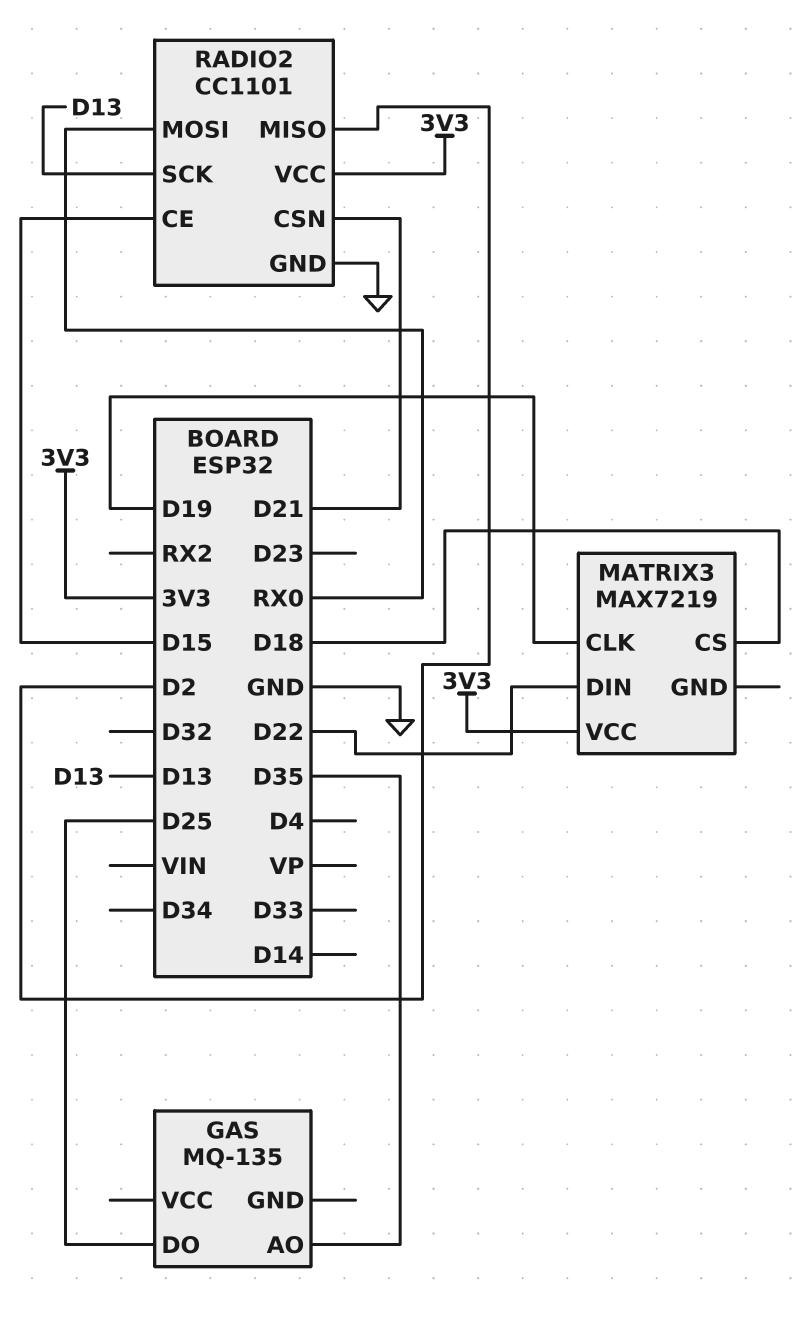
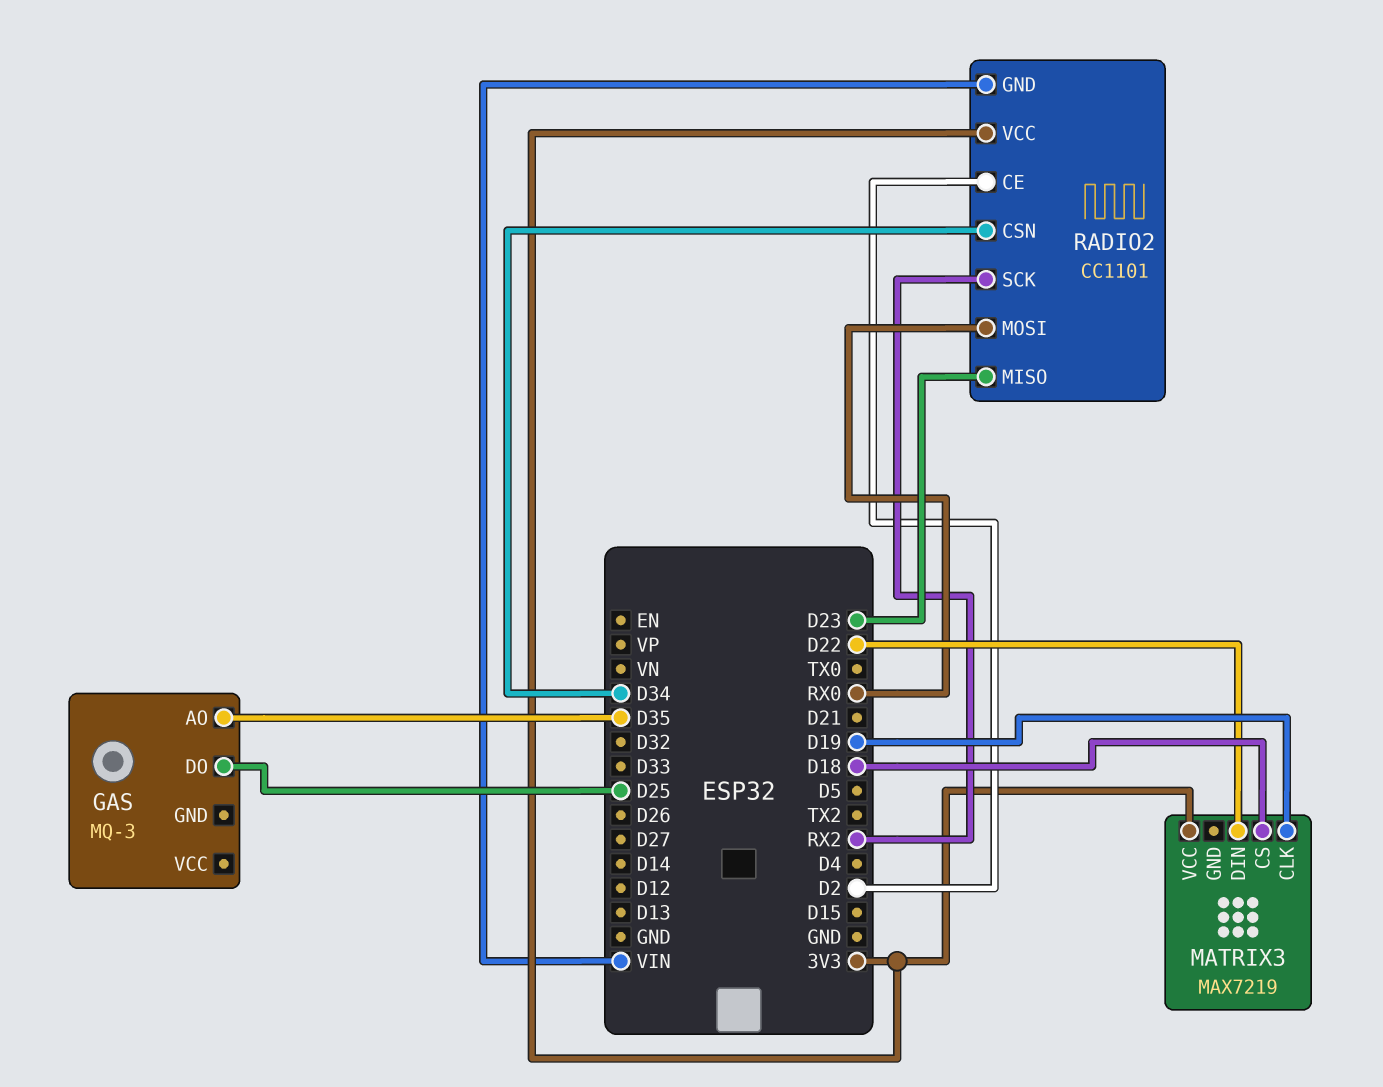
GAS: MQ-135 -> MQ-3
RADIO2 pin CE: D15 -> D2
RADIO2 pin CSN: D21 -> D34
RADIO2 pin GND: GND -> VIN
RADIO2 pin MISO: D2 -> D23
RADIO2 pin SCK: D13 -> RX2

